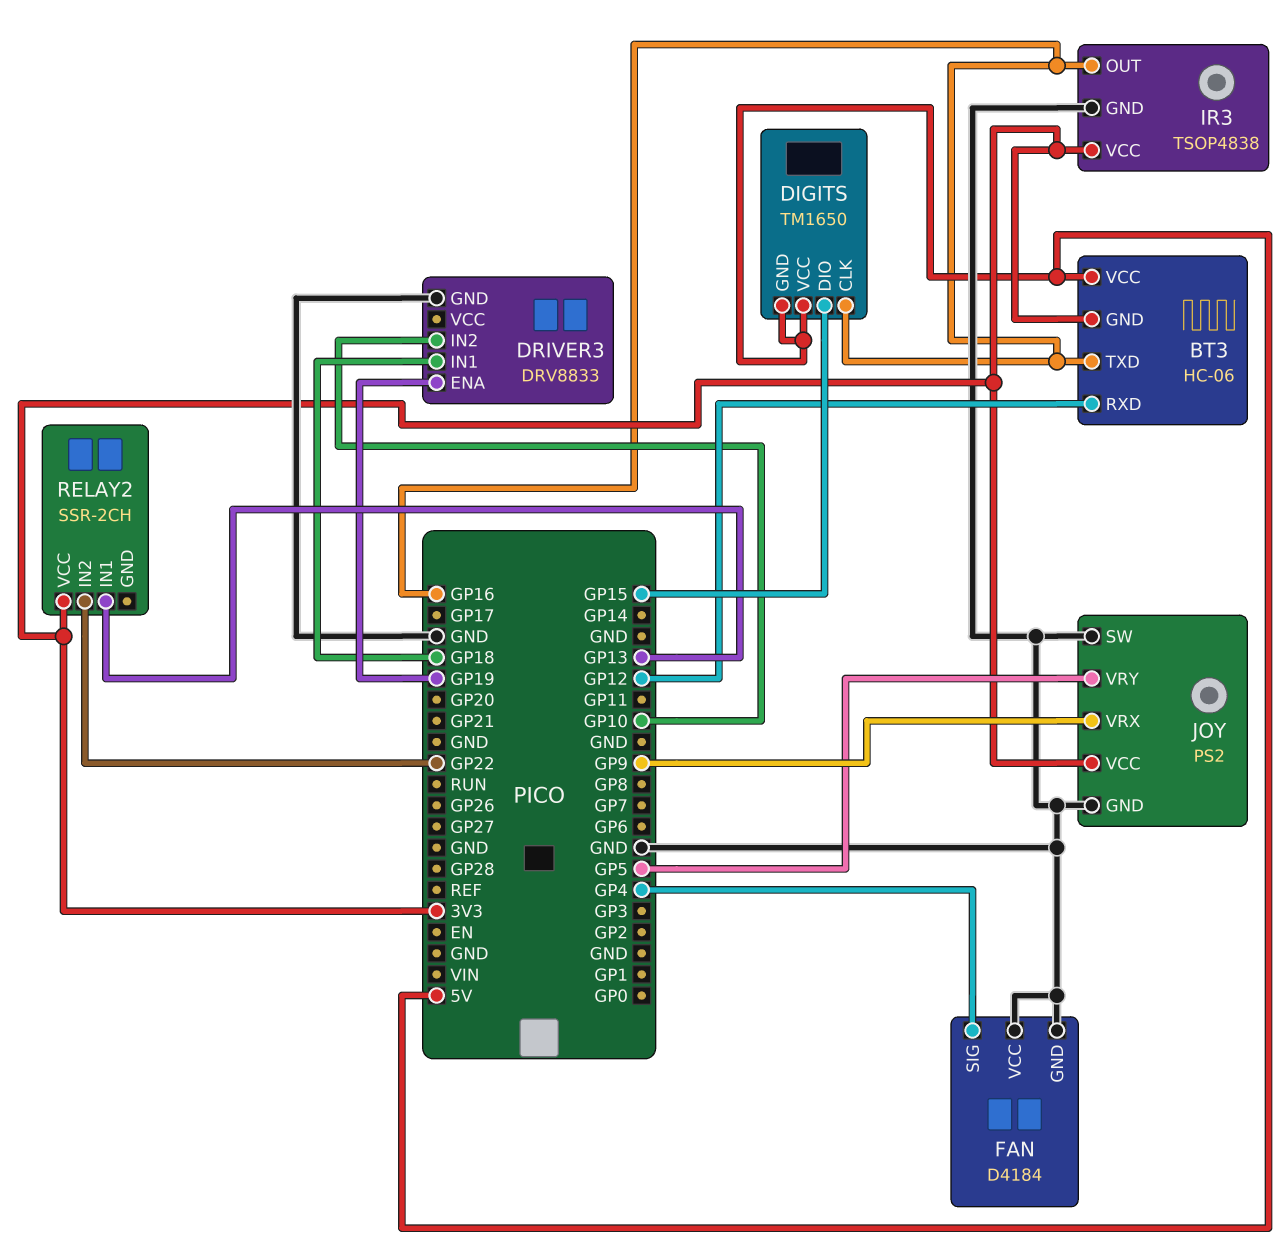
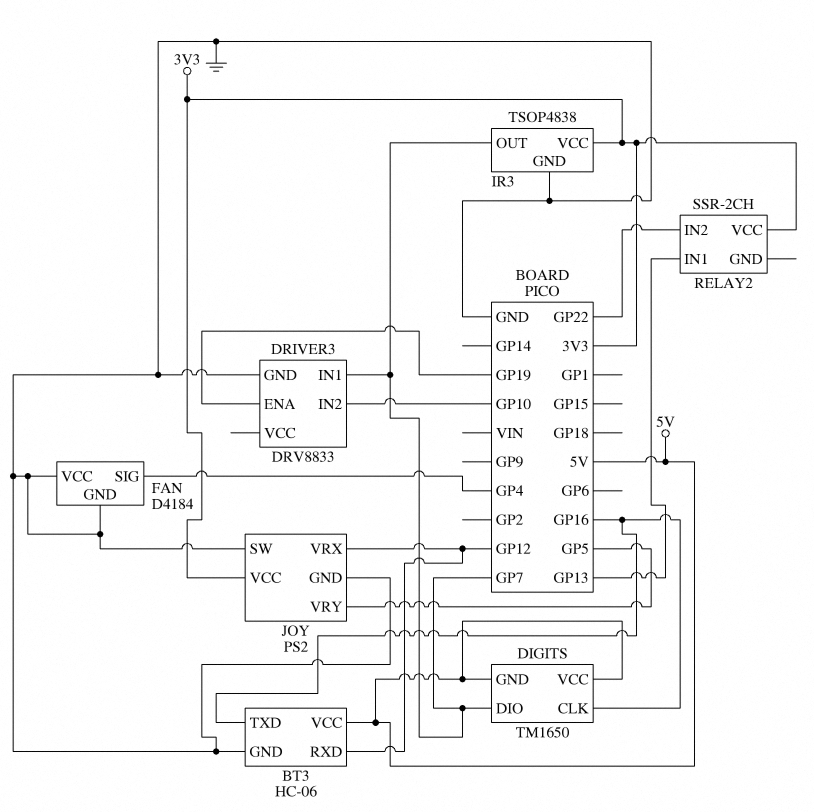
BT3 pin GND: 3V3 -> GND
DIGITS pin DIO: GP15 -> GP7
DRIVER3 pin IN1: GP18 -> GP7
IR3 pin OUT: GP16 -> GP7
JOY pin VRX: GP9 -> GP12

